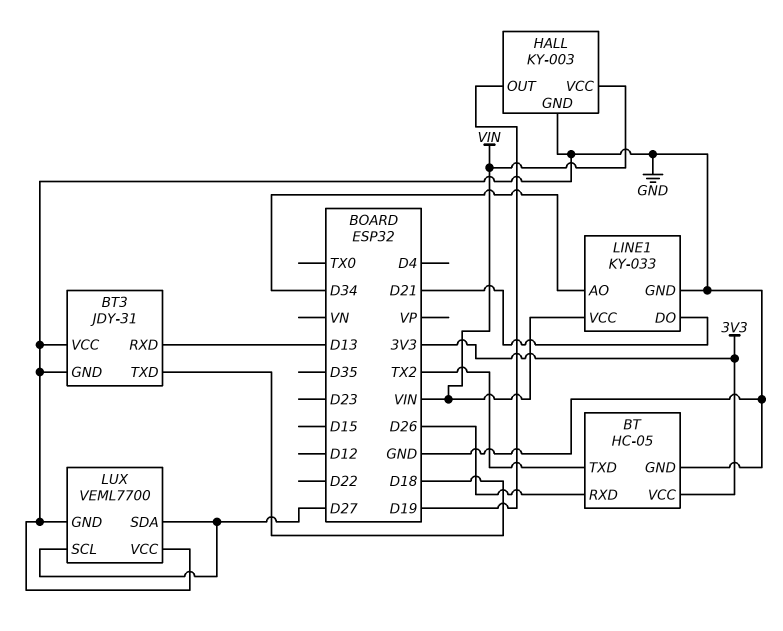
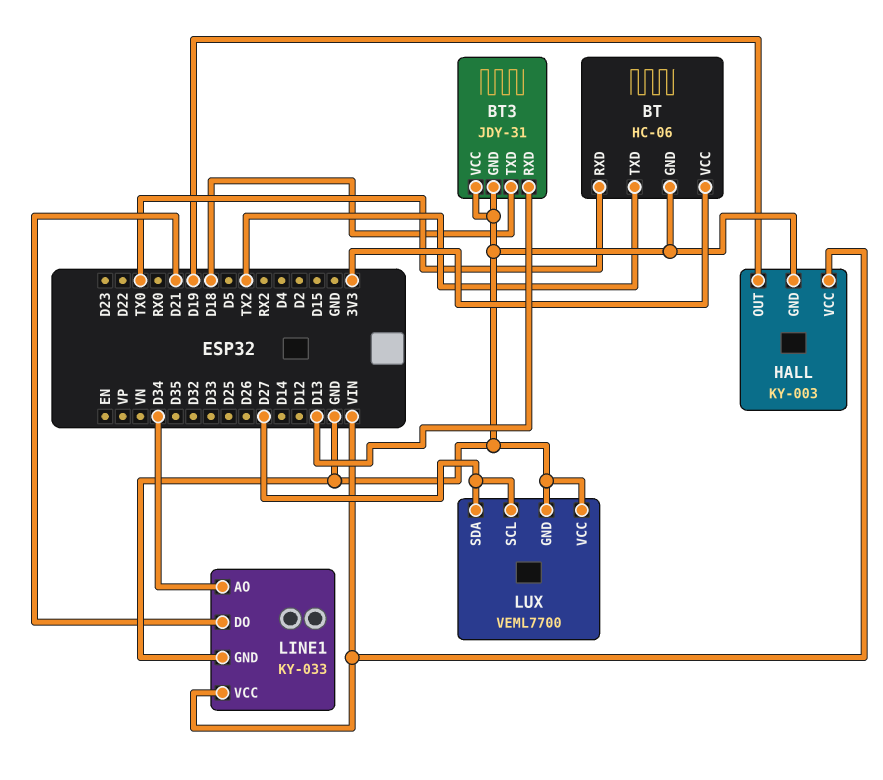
BT: HC-05 -> HC-06
BT pin RXD: D26 -> TX0

